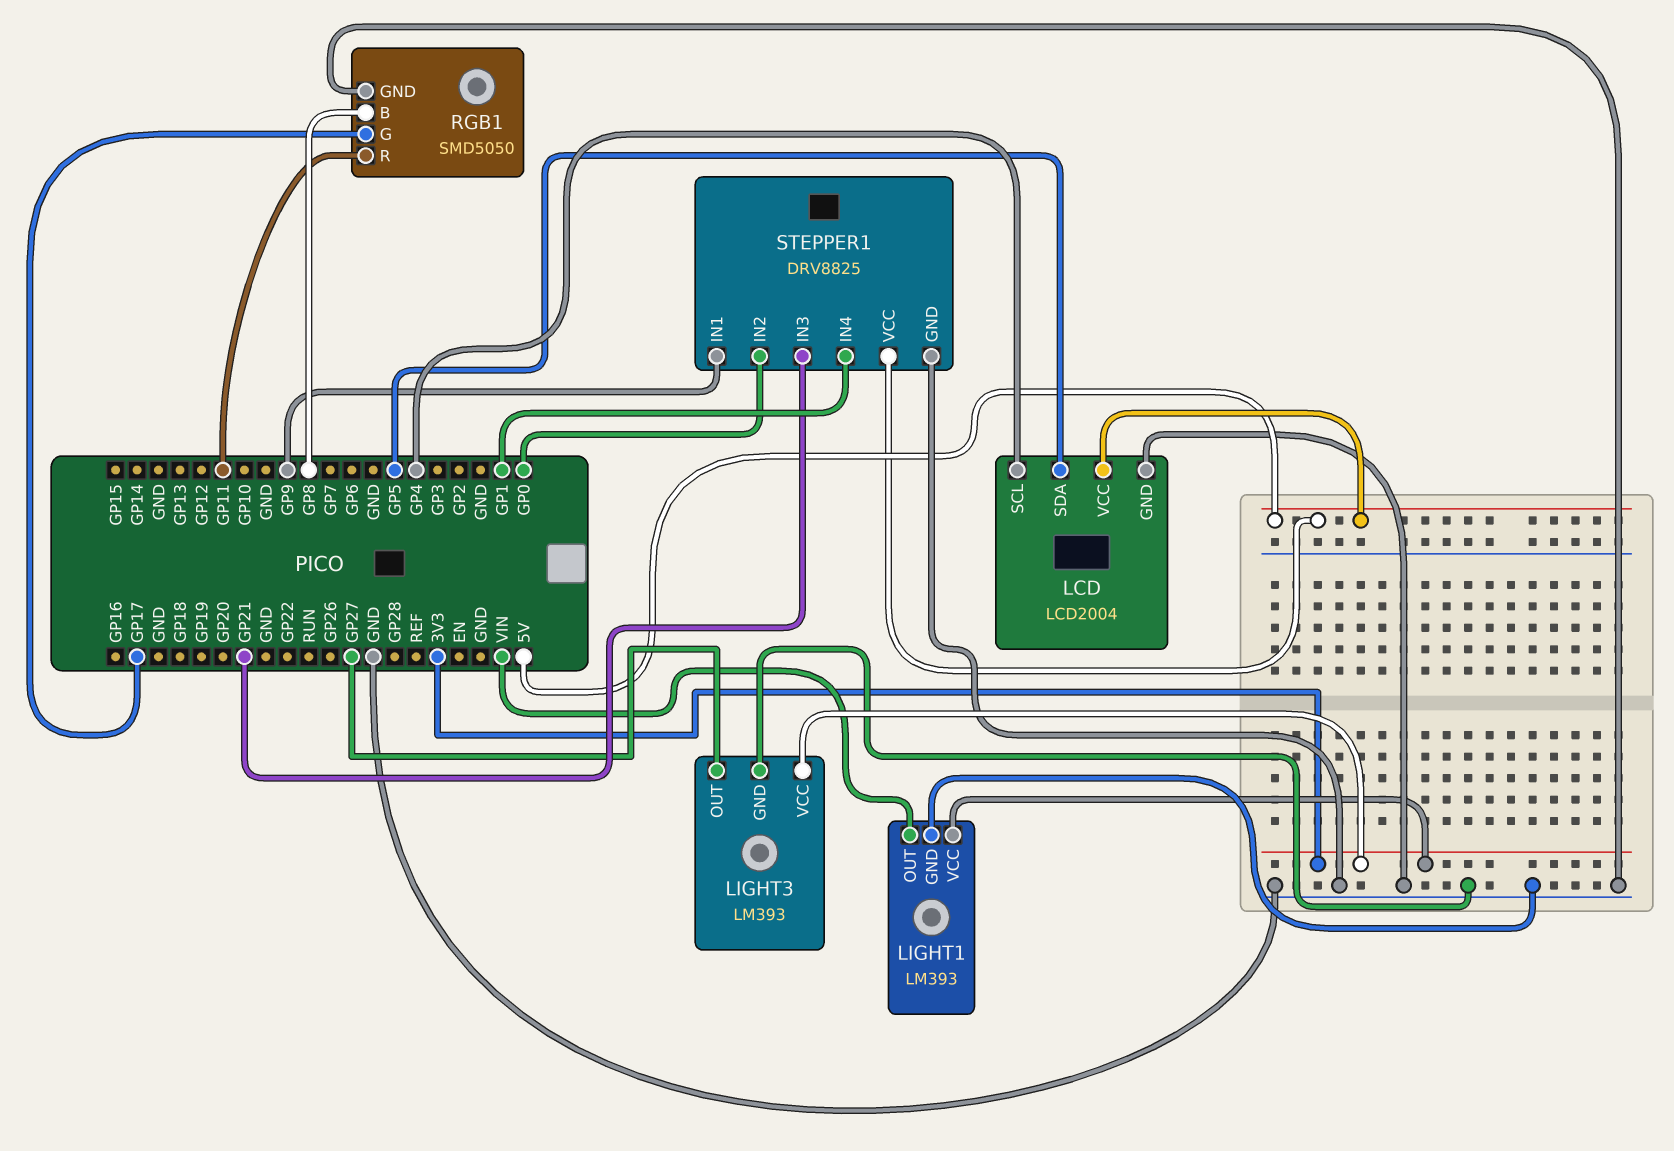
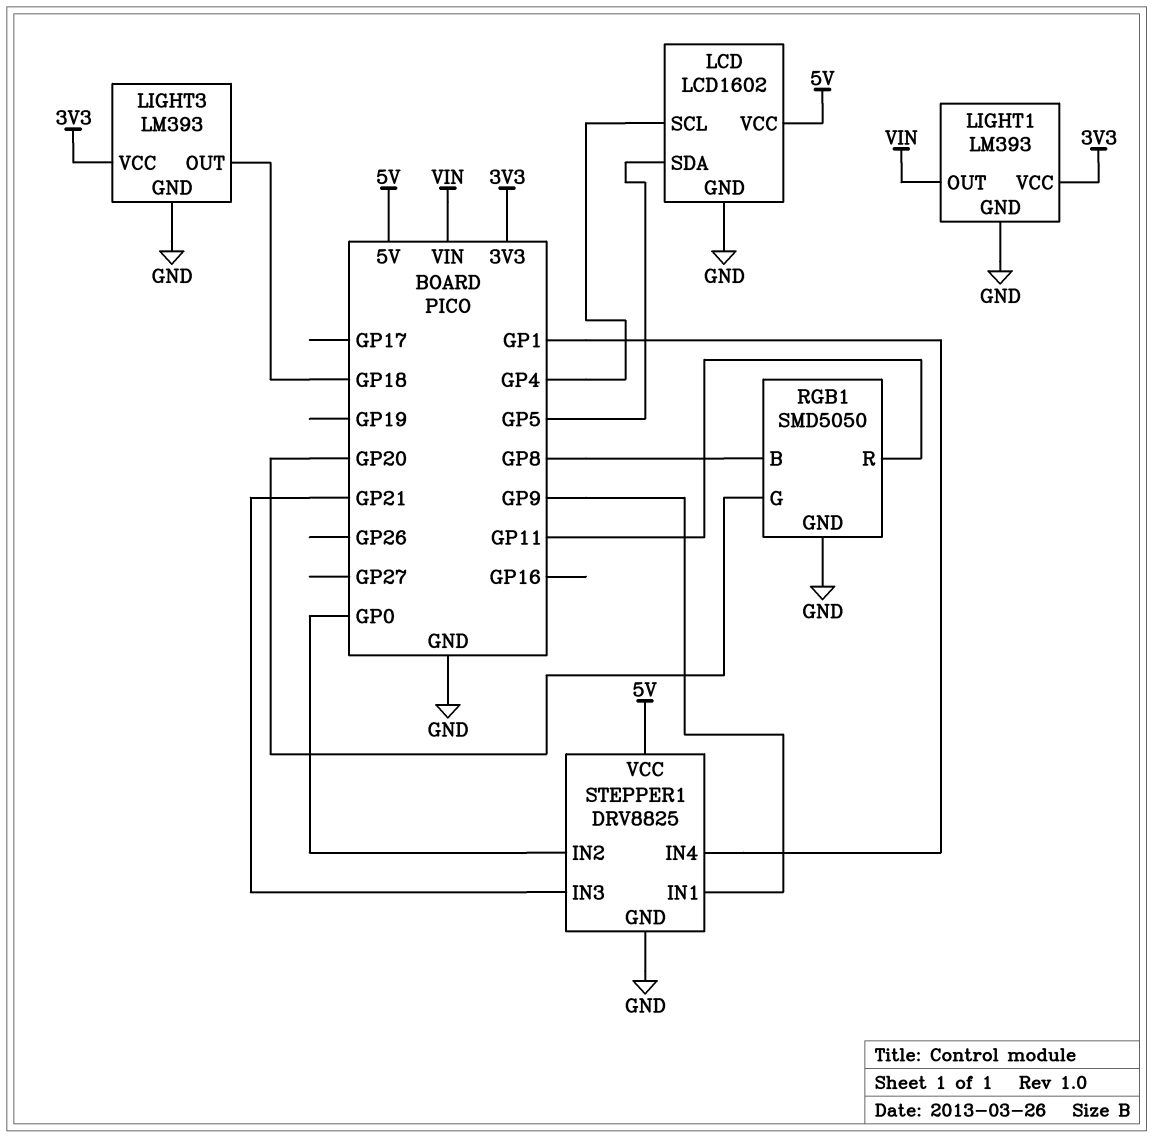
LCD: LCD2004 -> LCD1602
LIGHT3 pin OUT: GP27 -> GP18
RGB1 pin G: GP17 -> GP20

